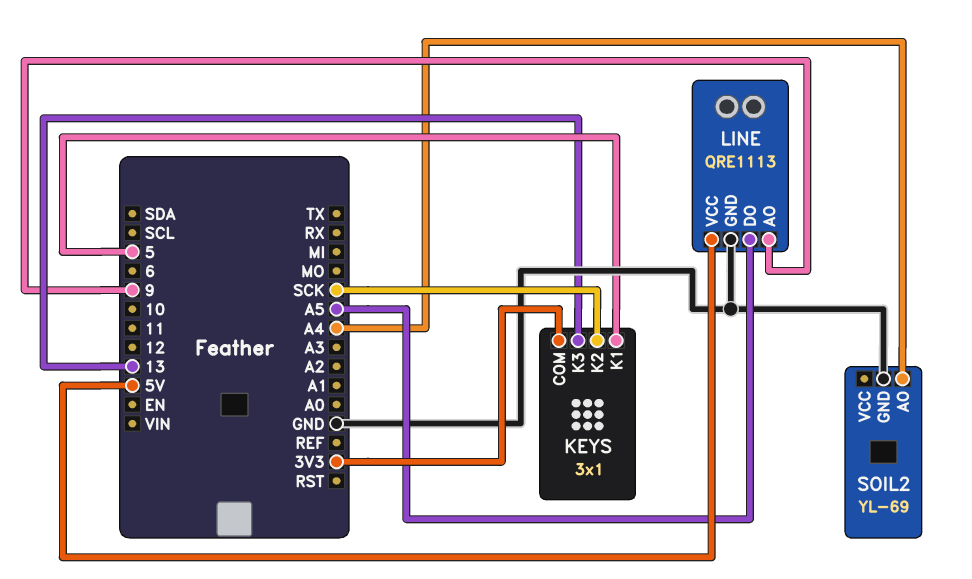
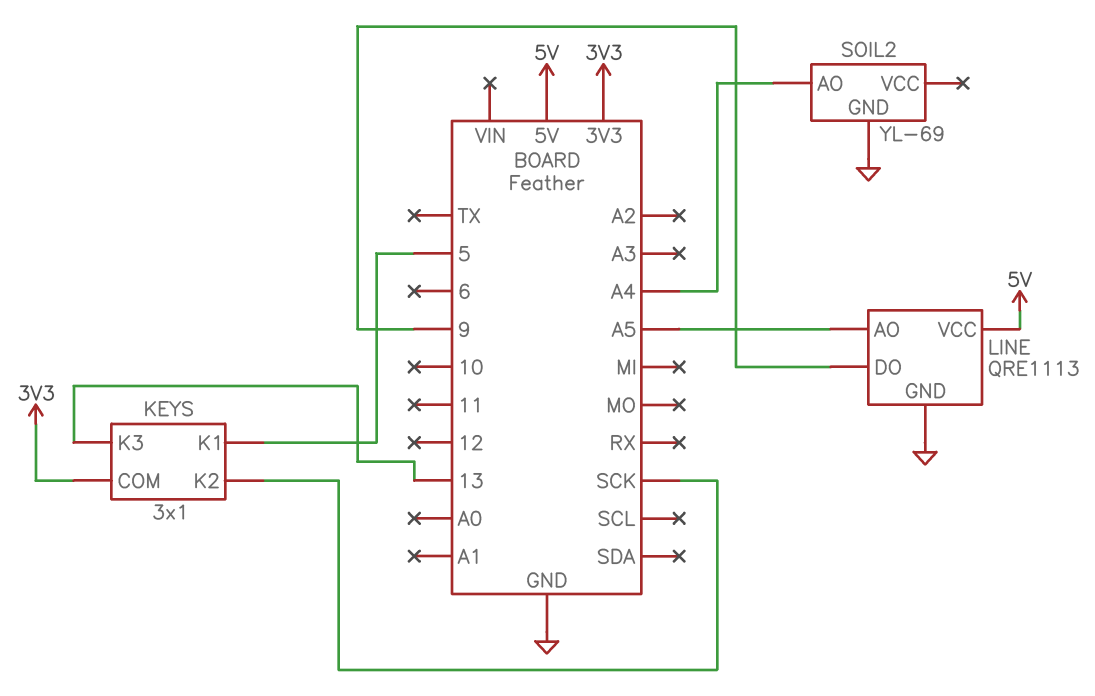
LINE pin AO: 9 -> A5
LINE pin DO: A5 -> 9

